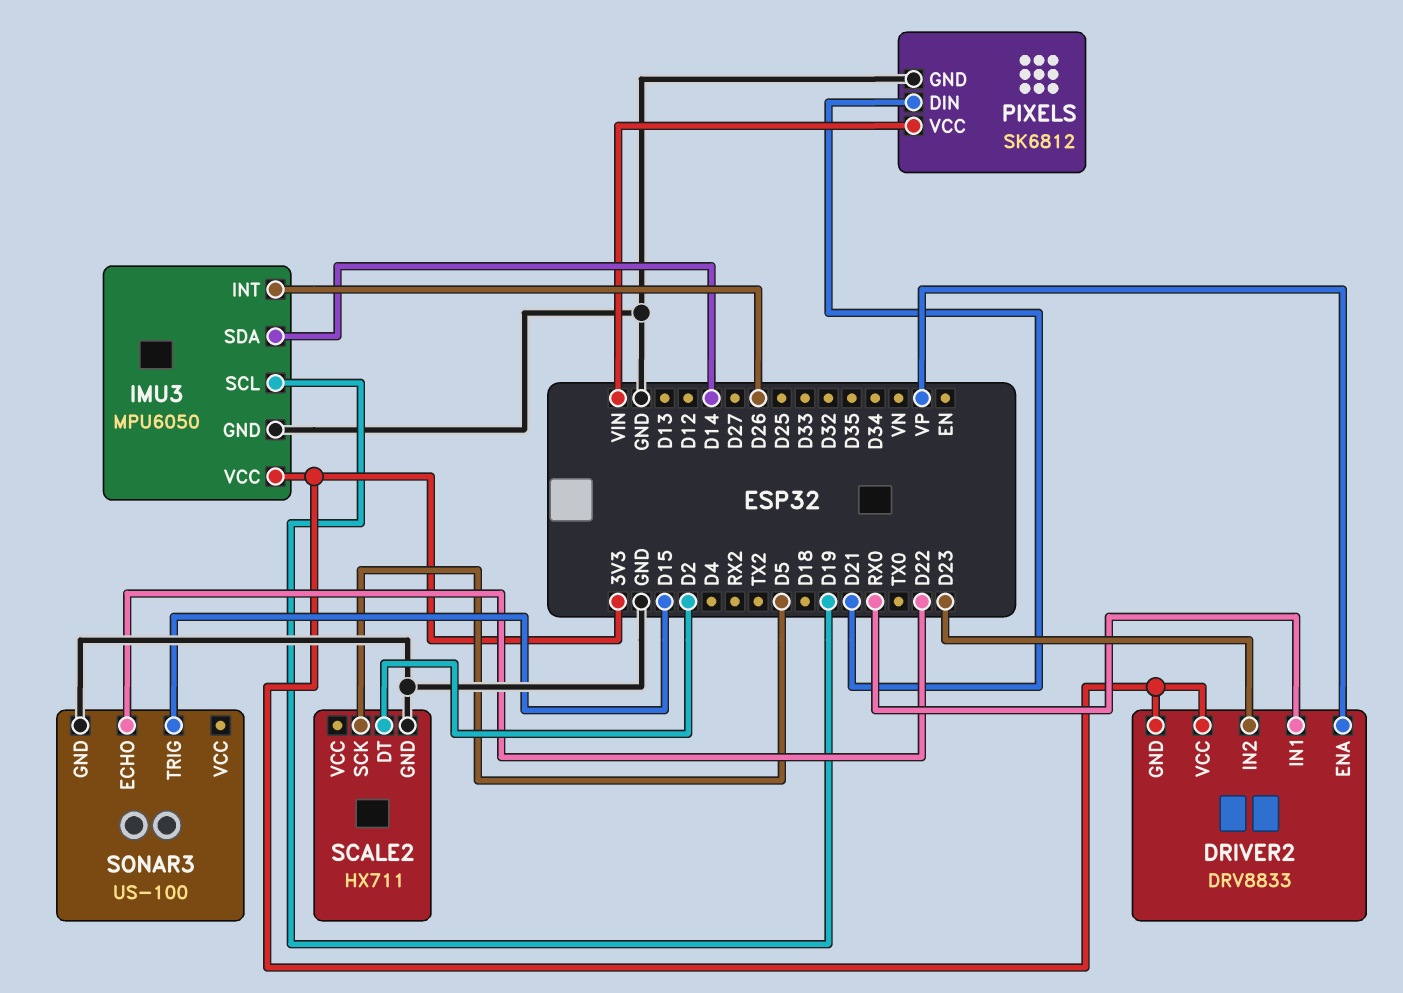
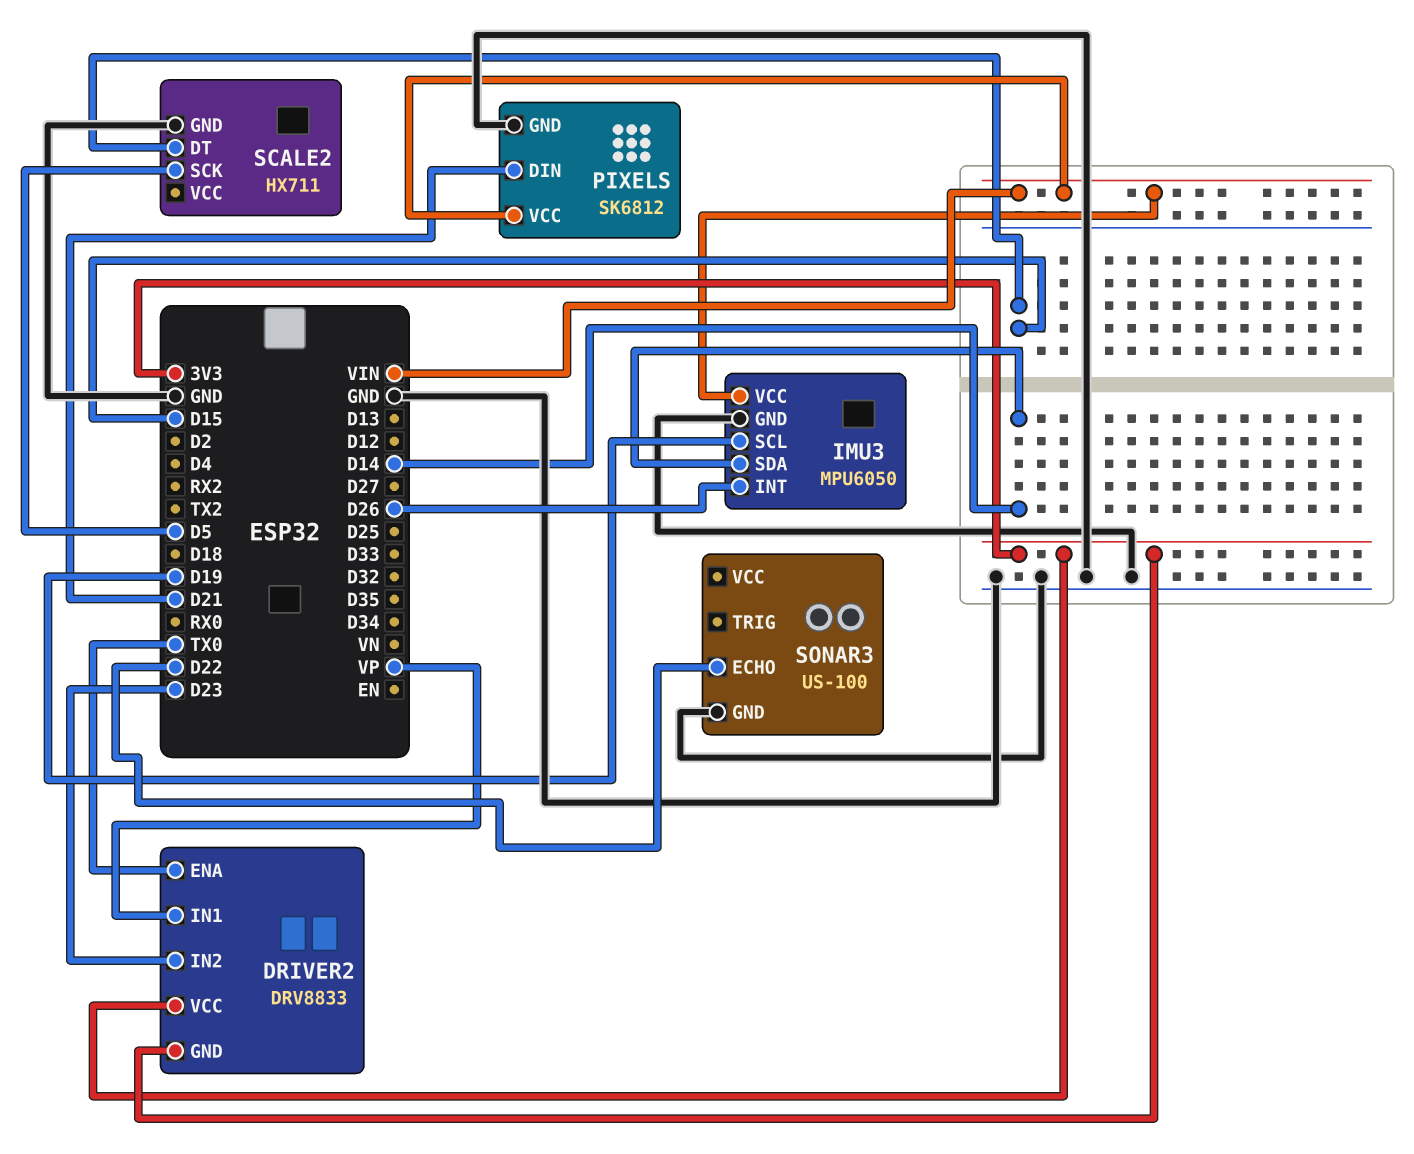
DRIVER2 pin ENA: VP -> TX0
DRIVER2 pin IN1: RX0 -> VP
IMU3 pin VCC: 3V3 -> VIN
SCALE2 pin DT: D2 -> D15
SONAR3 pin TRIG: D15 -> none

